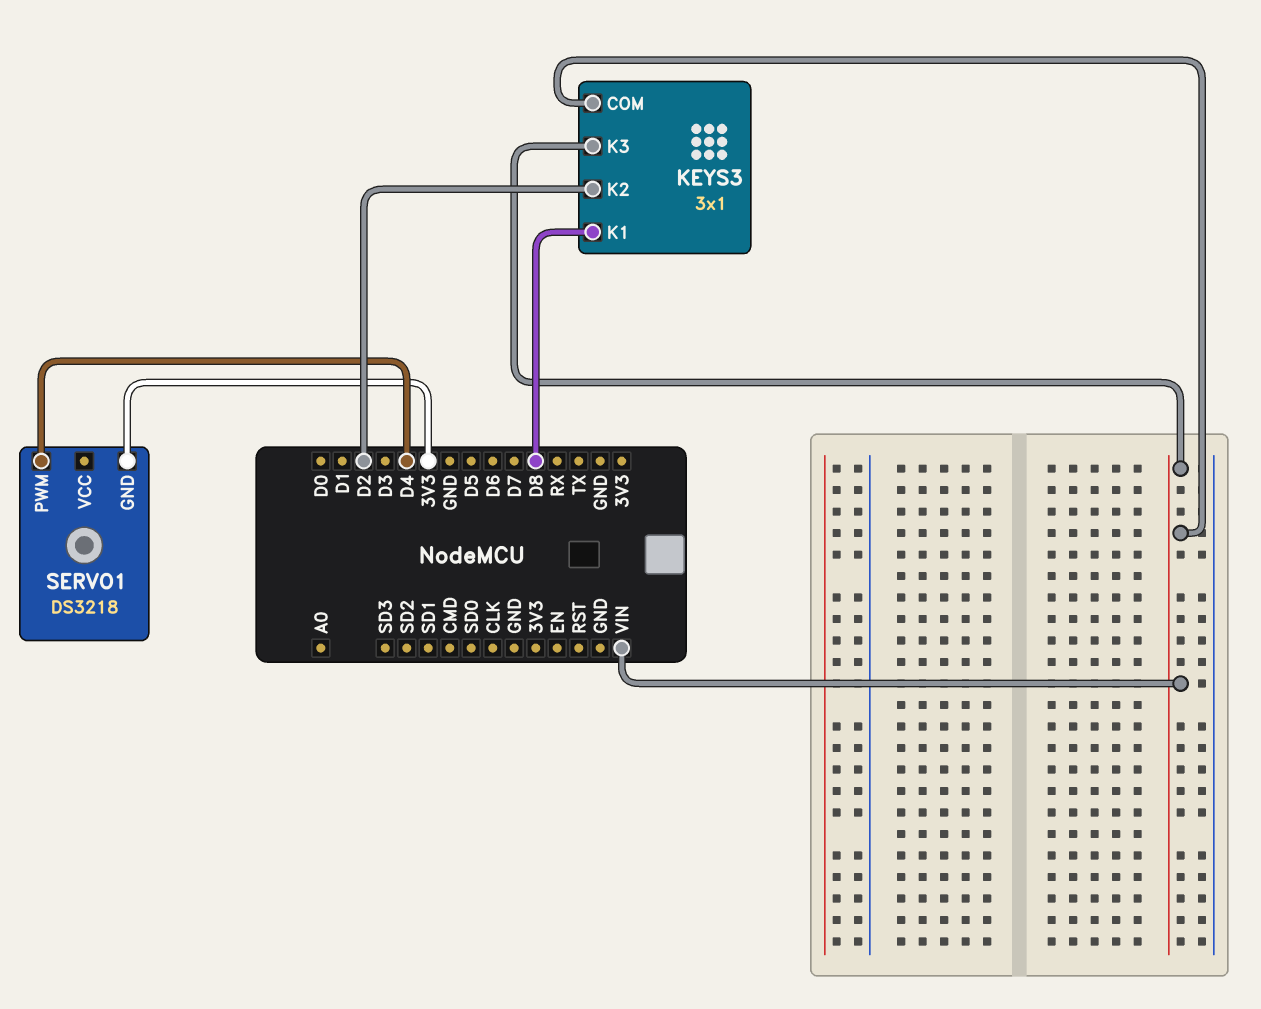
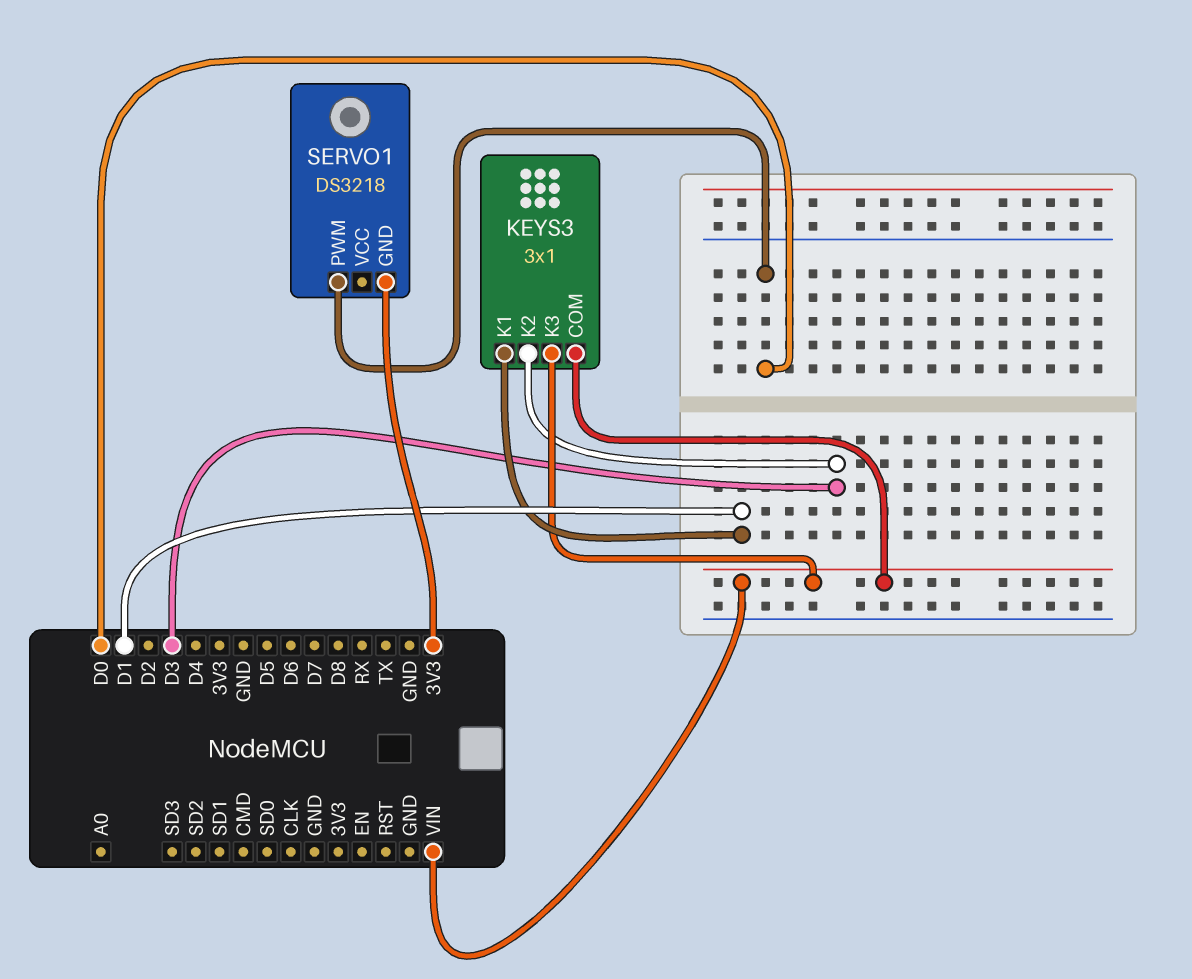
KEYS3 pin K1: D8 -> D1
KEYS3 pin K2: D2 -> D3
SERVO1 pin PWM: D4 -> D0

